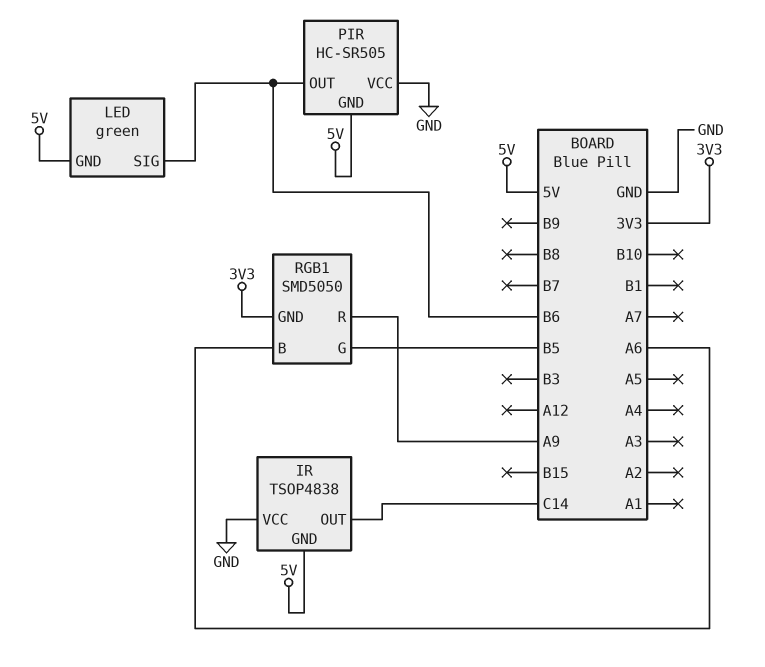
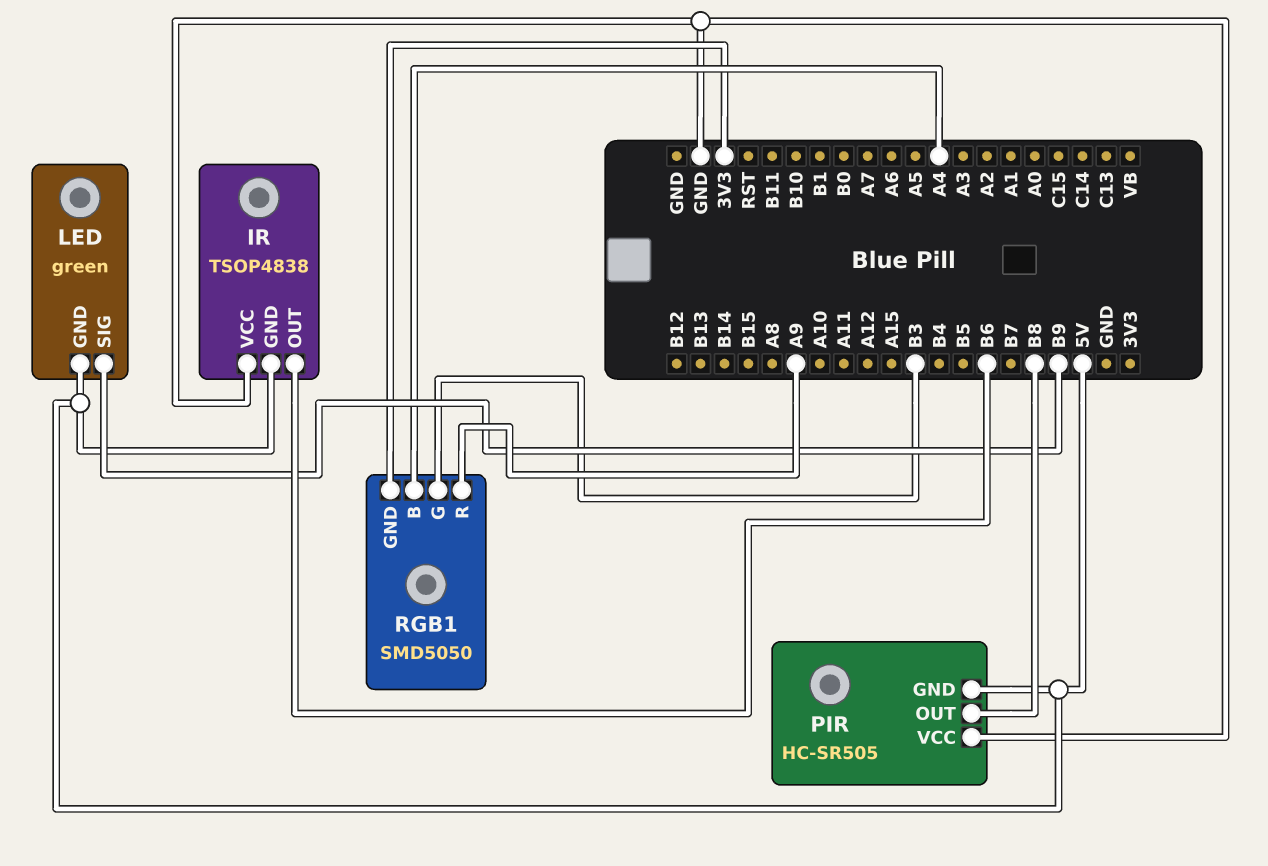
IR pin OUT: C14 -> B6
LED pin SIG: B6 -> B9
PIR pin OUT: B6 -> B8
RGB1 pin B: A6 -> A4
RGB1 pin G: B5 -> B3

